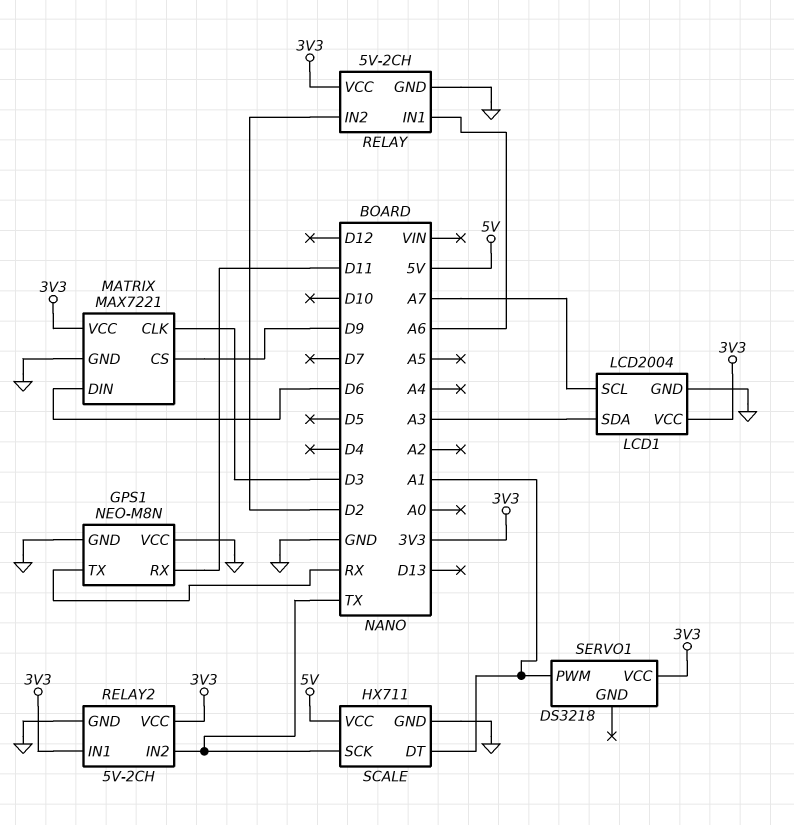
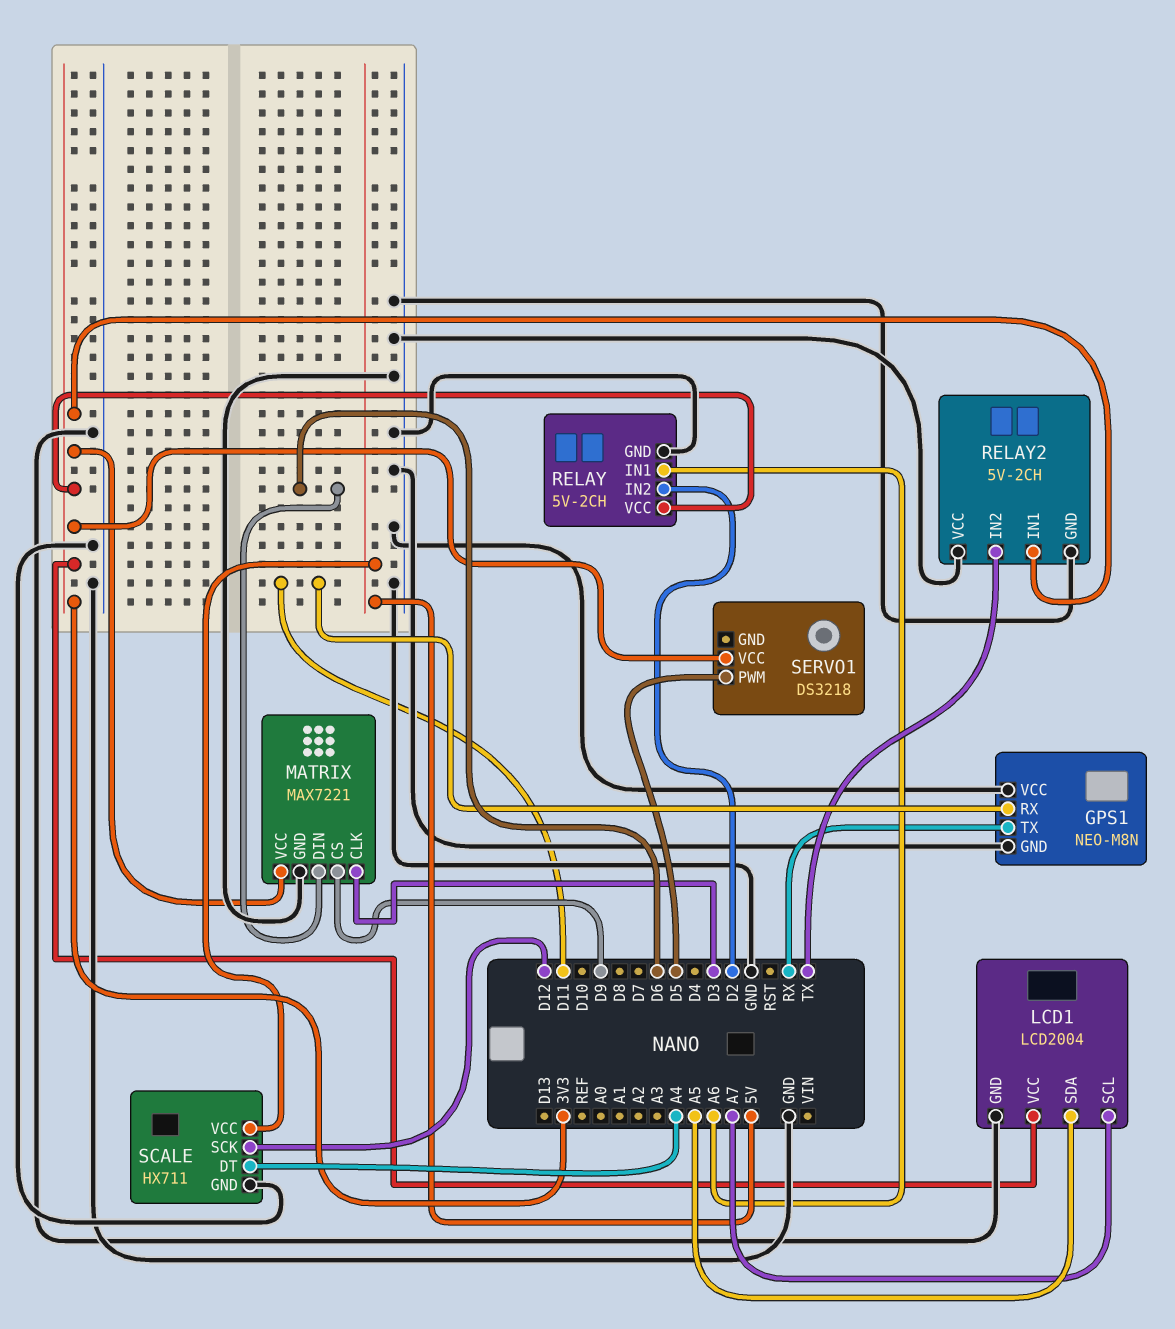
LCD1 pin SDA: A3 -> A5
RELAY2 pin VCC: 3V3 -> GND
SCALE pin DT: A1 -> A4
SCALE pin SCK: TX -> D12
SERVO1 pin PWM: A1 -> D5

